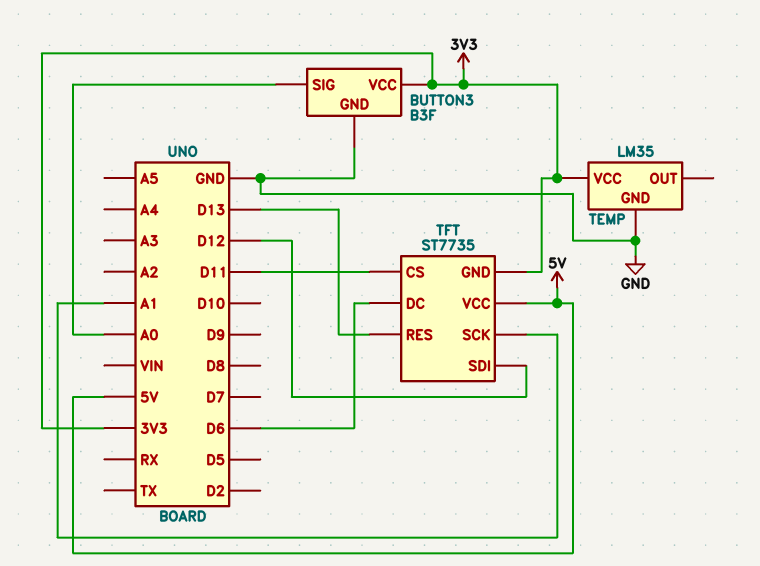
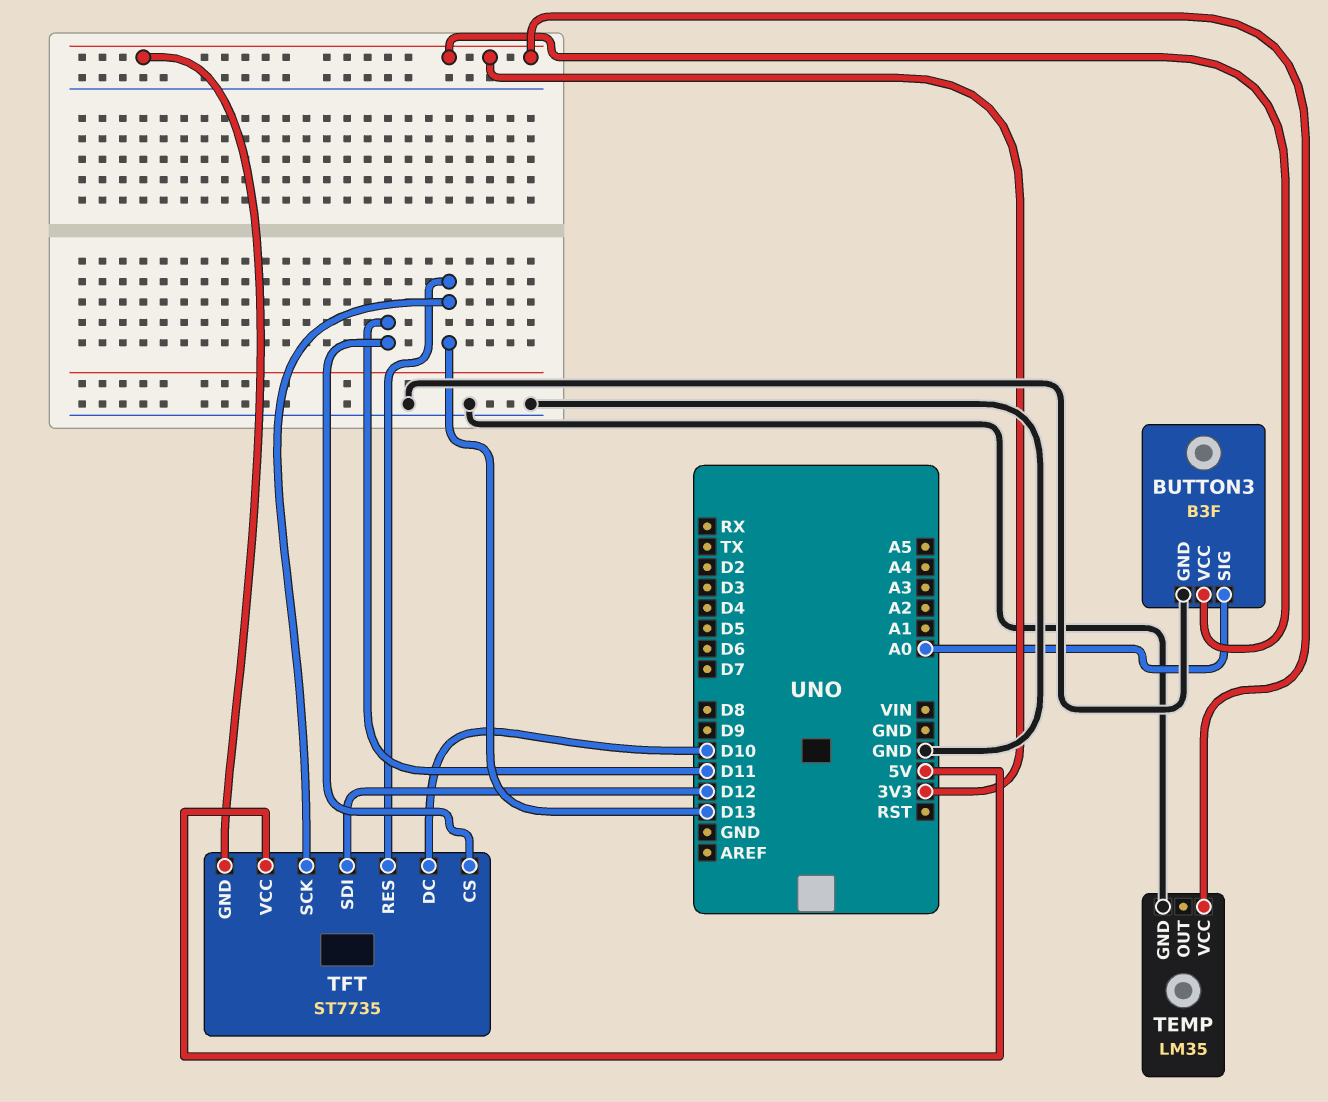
TFT pin DC: D6 -> D10
TFT pin SCK: A1 -> D13

